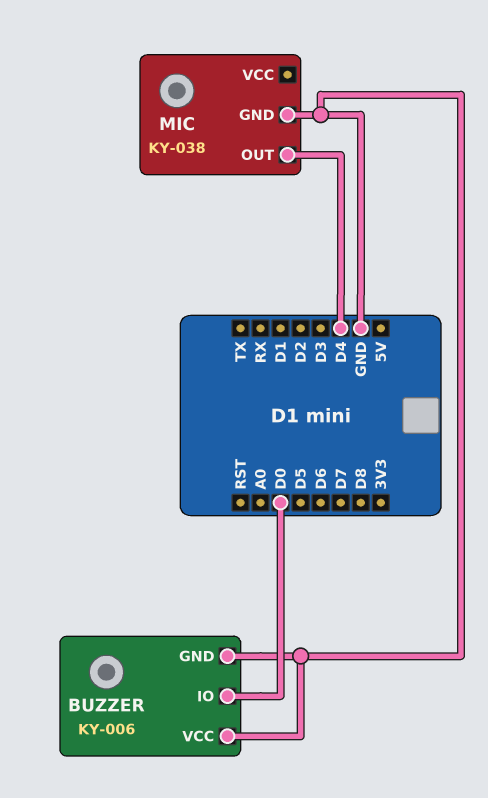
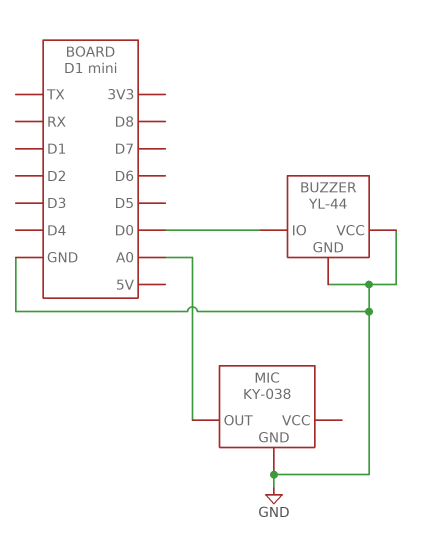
BUZZER: KY-006 -> YL-44
MIC pin OUT: D4 -> A0

